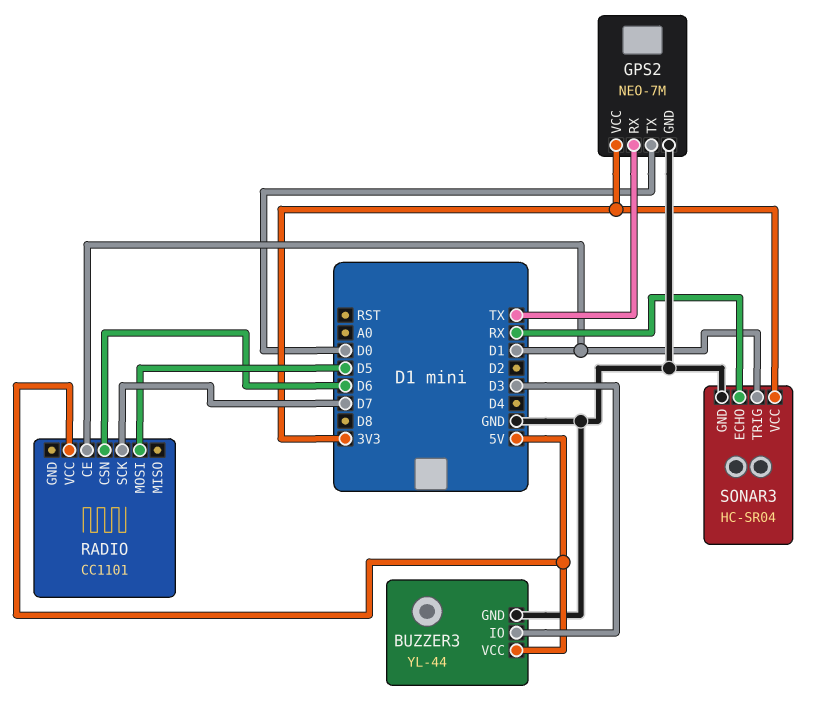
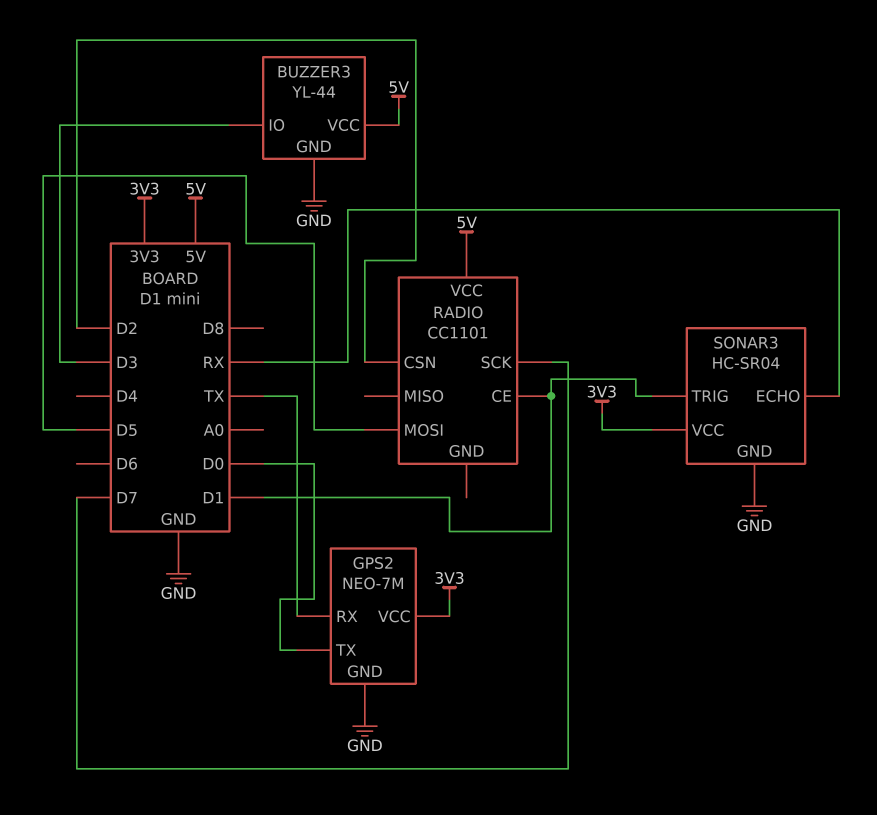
RADIO pin CSN: D6 -> D2

